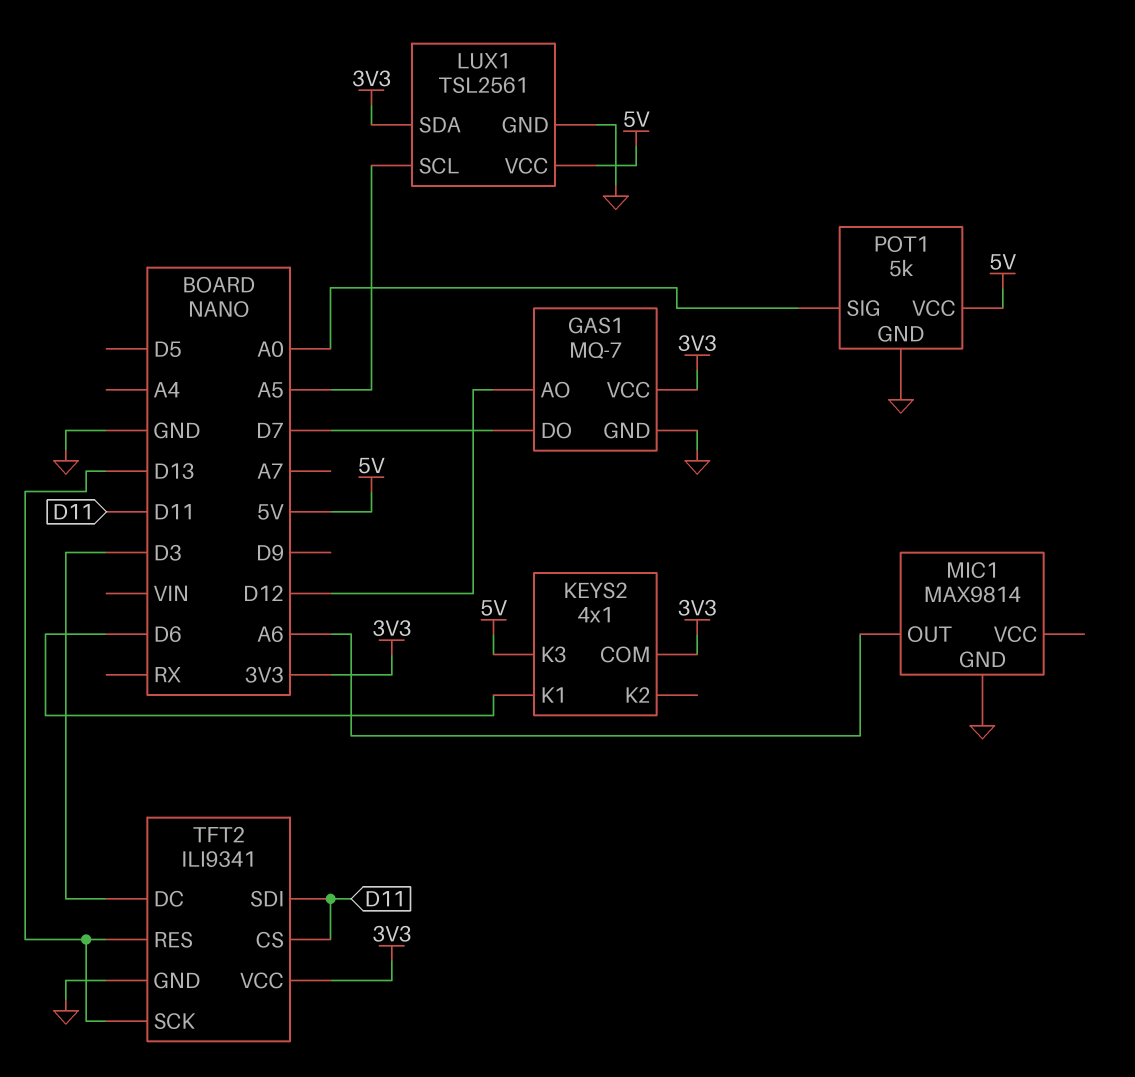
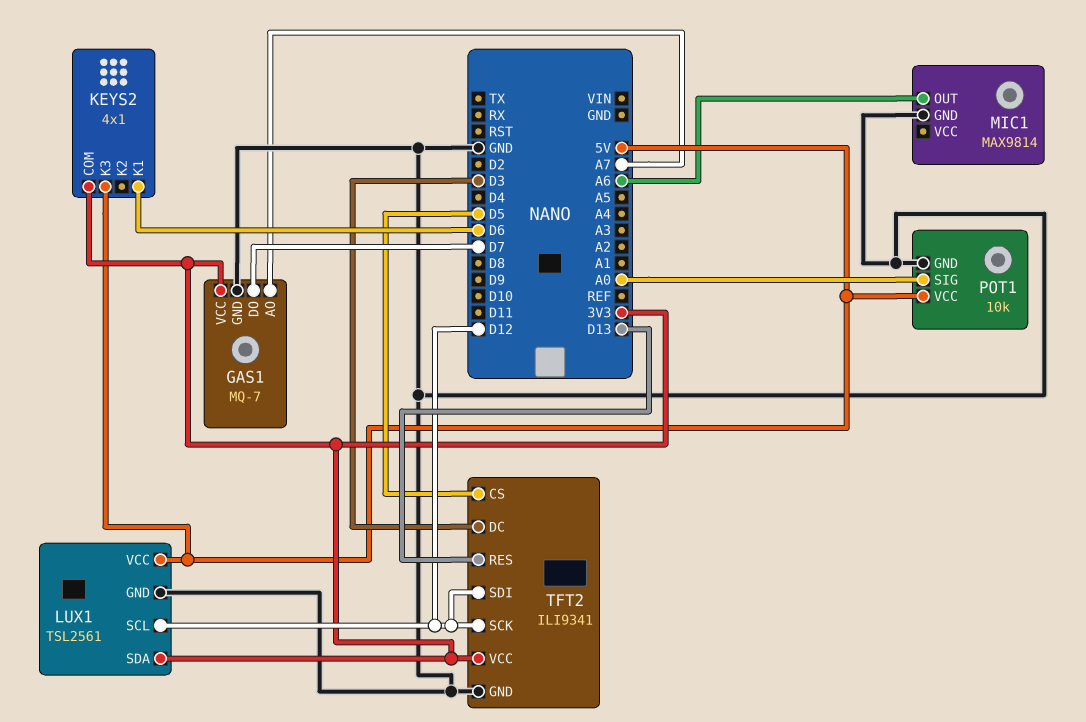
GAS1 pin AO: D12 -> A7
LUX1 pin SCL: A5 -> D12
POT1: 5k -> 10k
TFT2 pin CS: D11 -> D5
TFT2 pin SCK: D13 -> D12
TFT2 pin SDI: D11 -> D12

